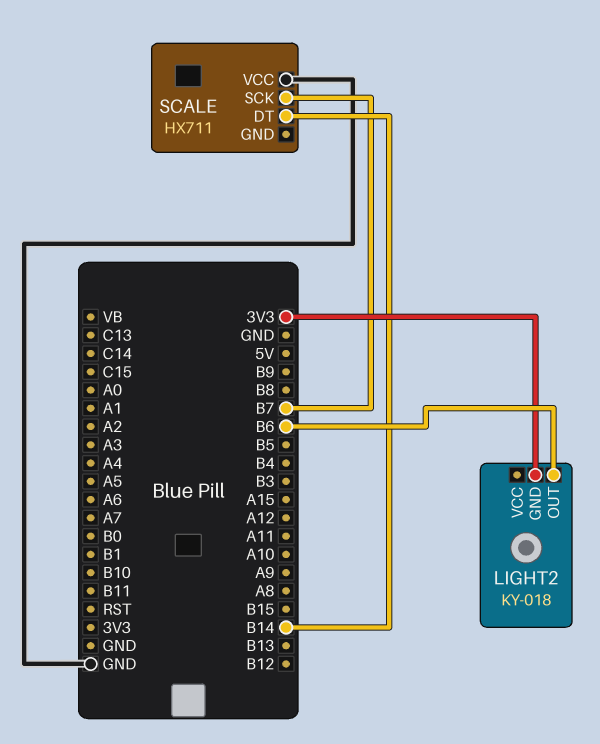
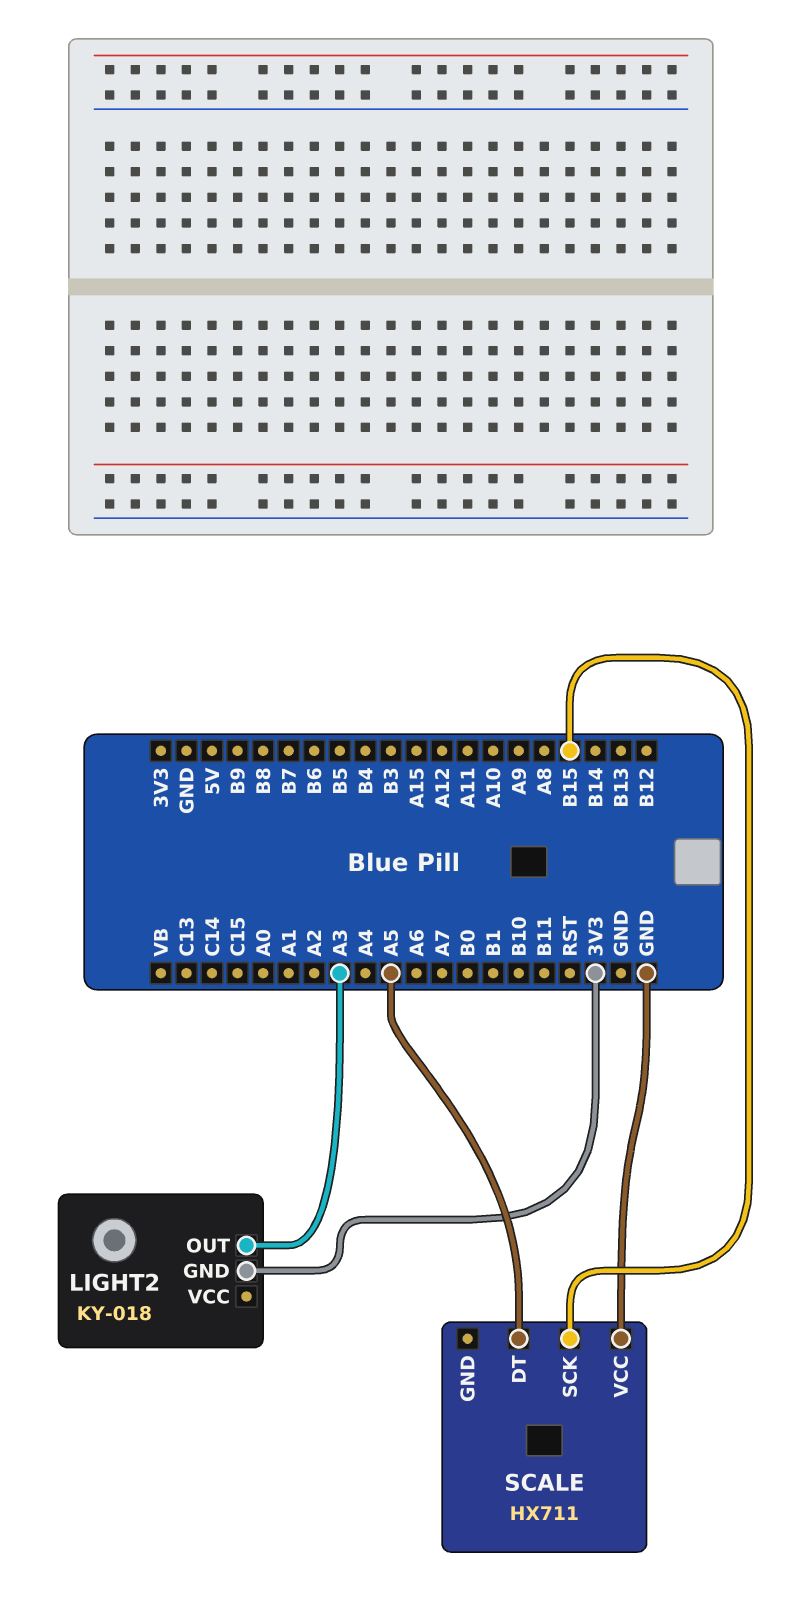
LIGHT2 pin OUT: B6 -> A3
SCALE pin DT: B14 -> A5
SCALE pin SCK: B7 -> B15

